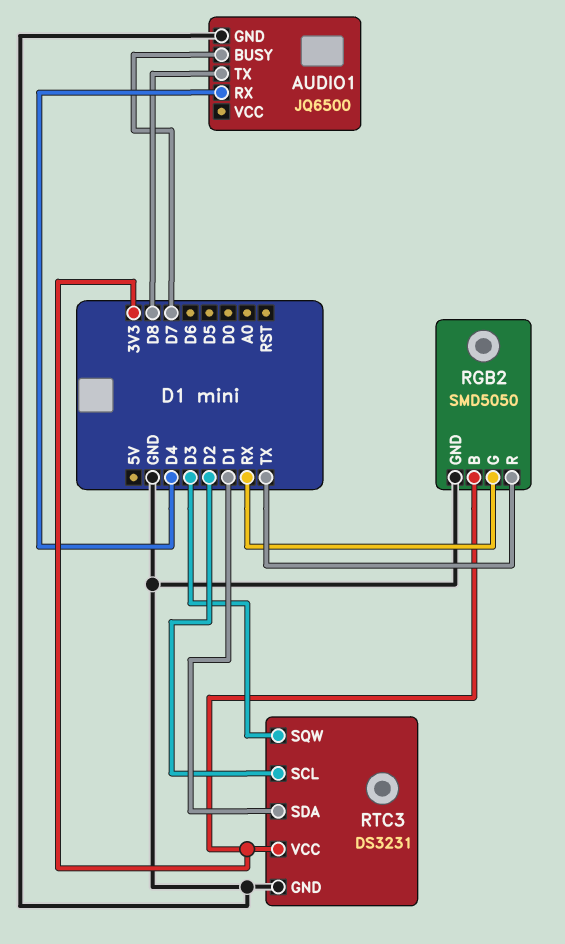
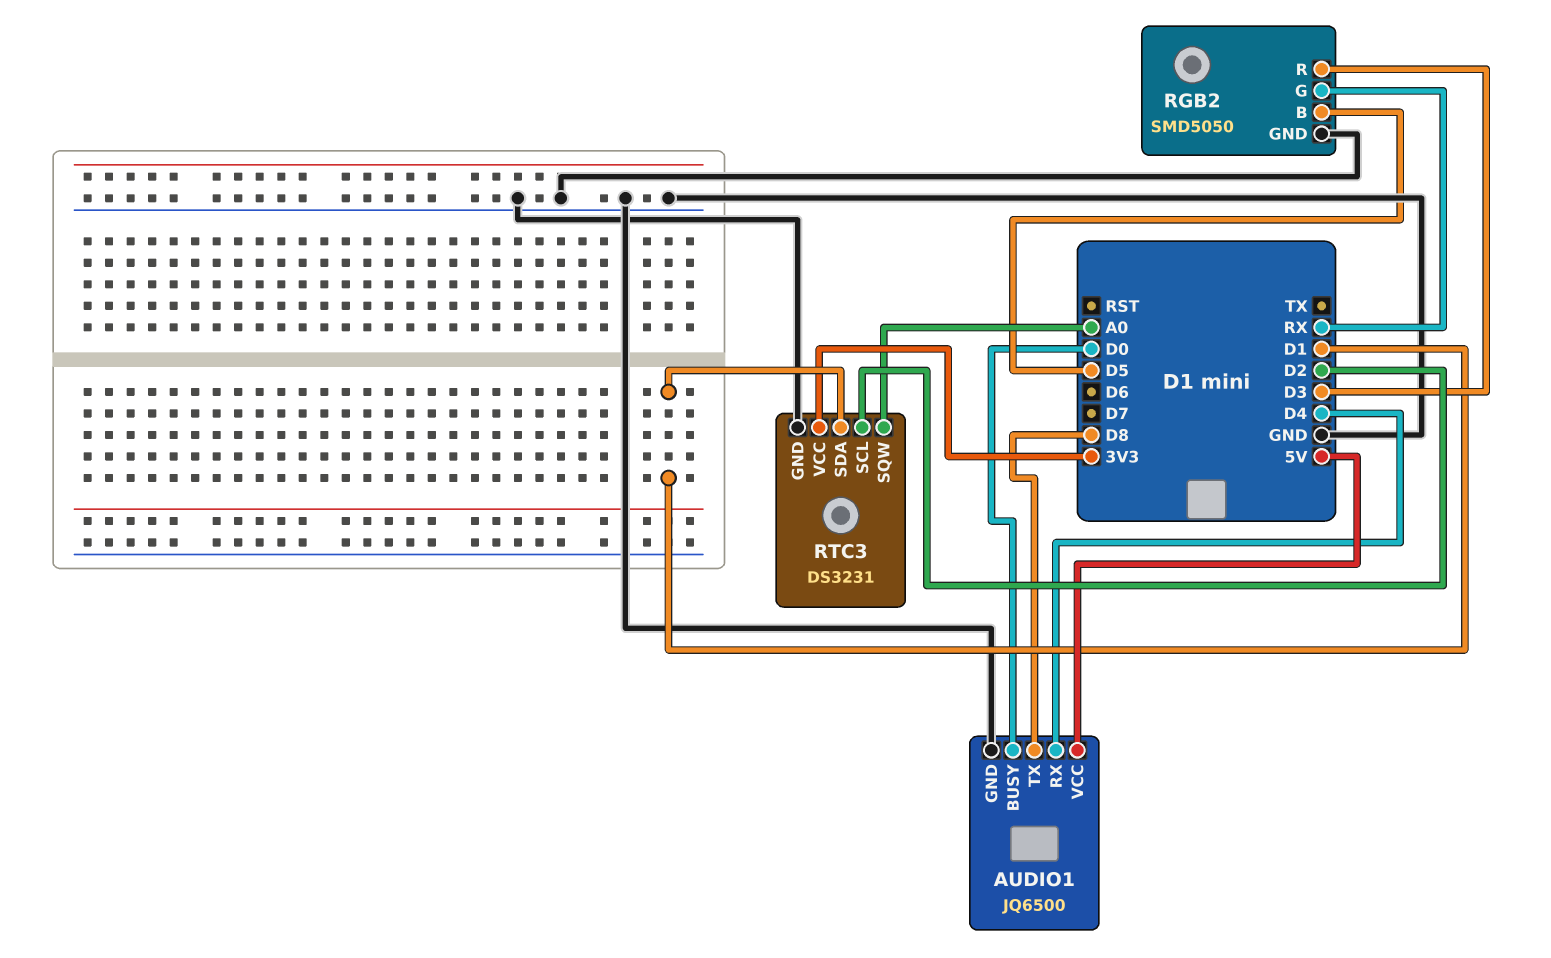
AUDIO1 pin BUSY: D7 -> D0
AUDIO1 pin VCC: none -> 5V
RGB2 pin B: 3V3 -> D5
RGB2 pin R: TX -> D3
RTC3 pin SQW: D3 -> A0

